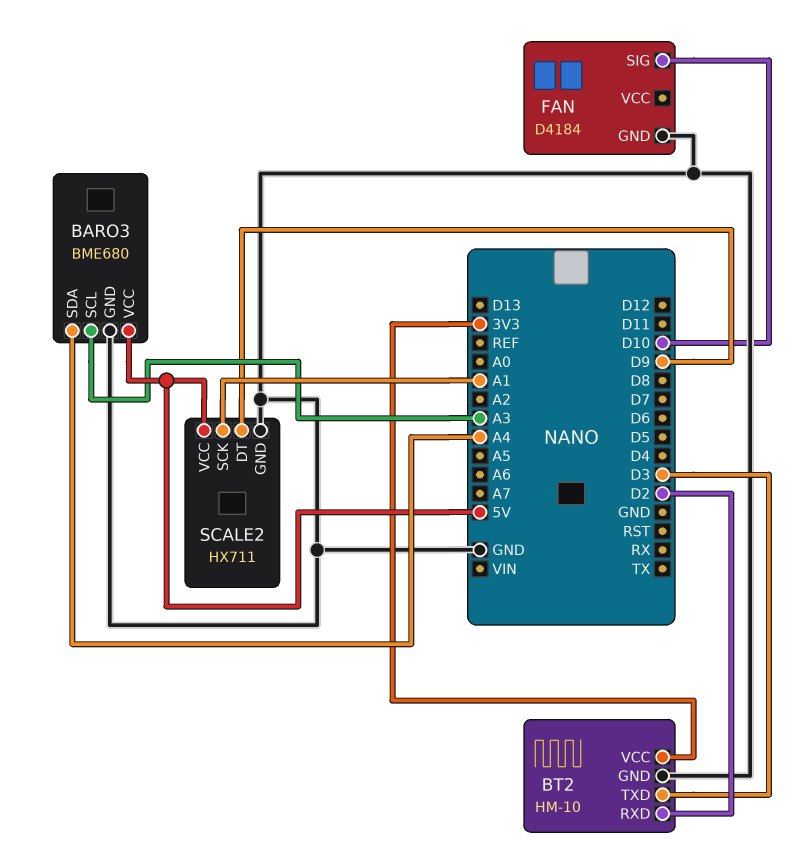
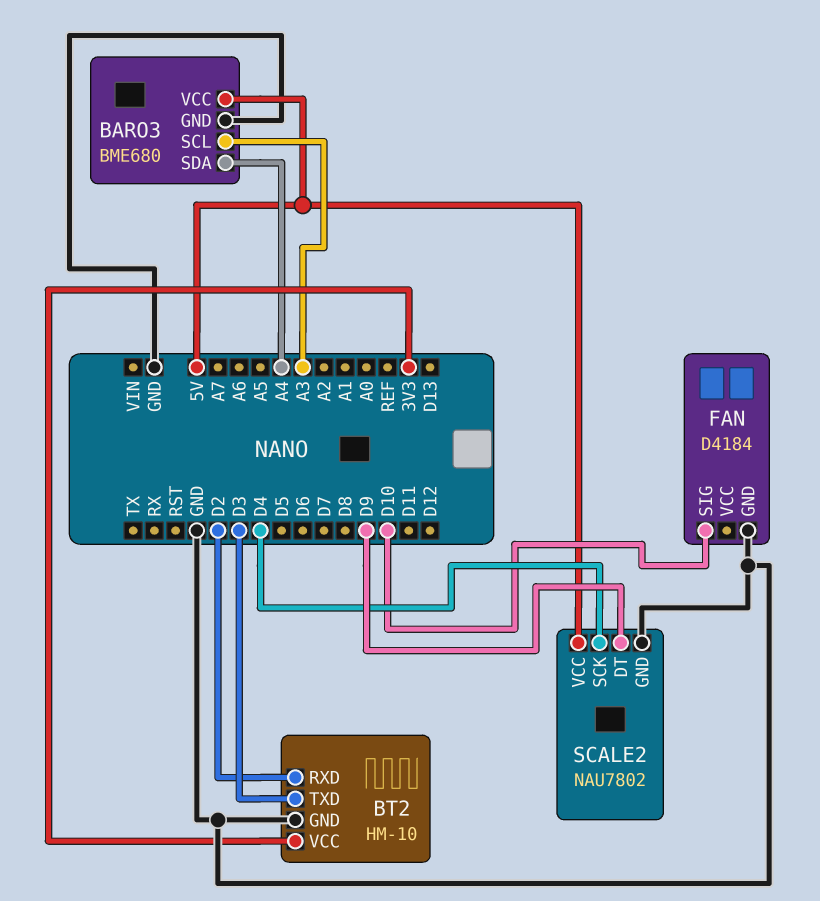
SCALE2: HX711 -> NAU7802
SCALE2 pin SCK: A1 -> D4

